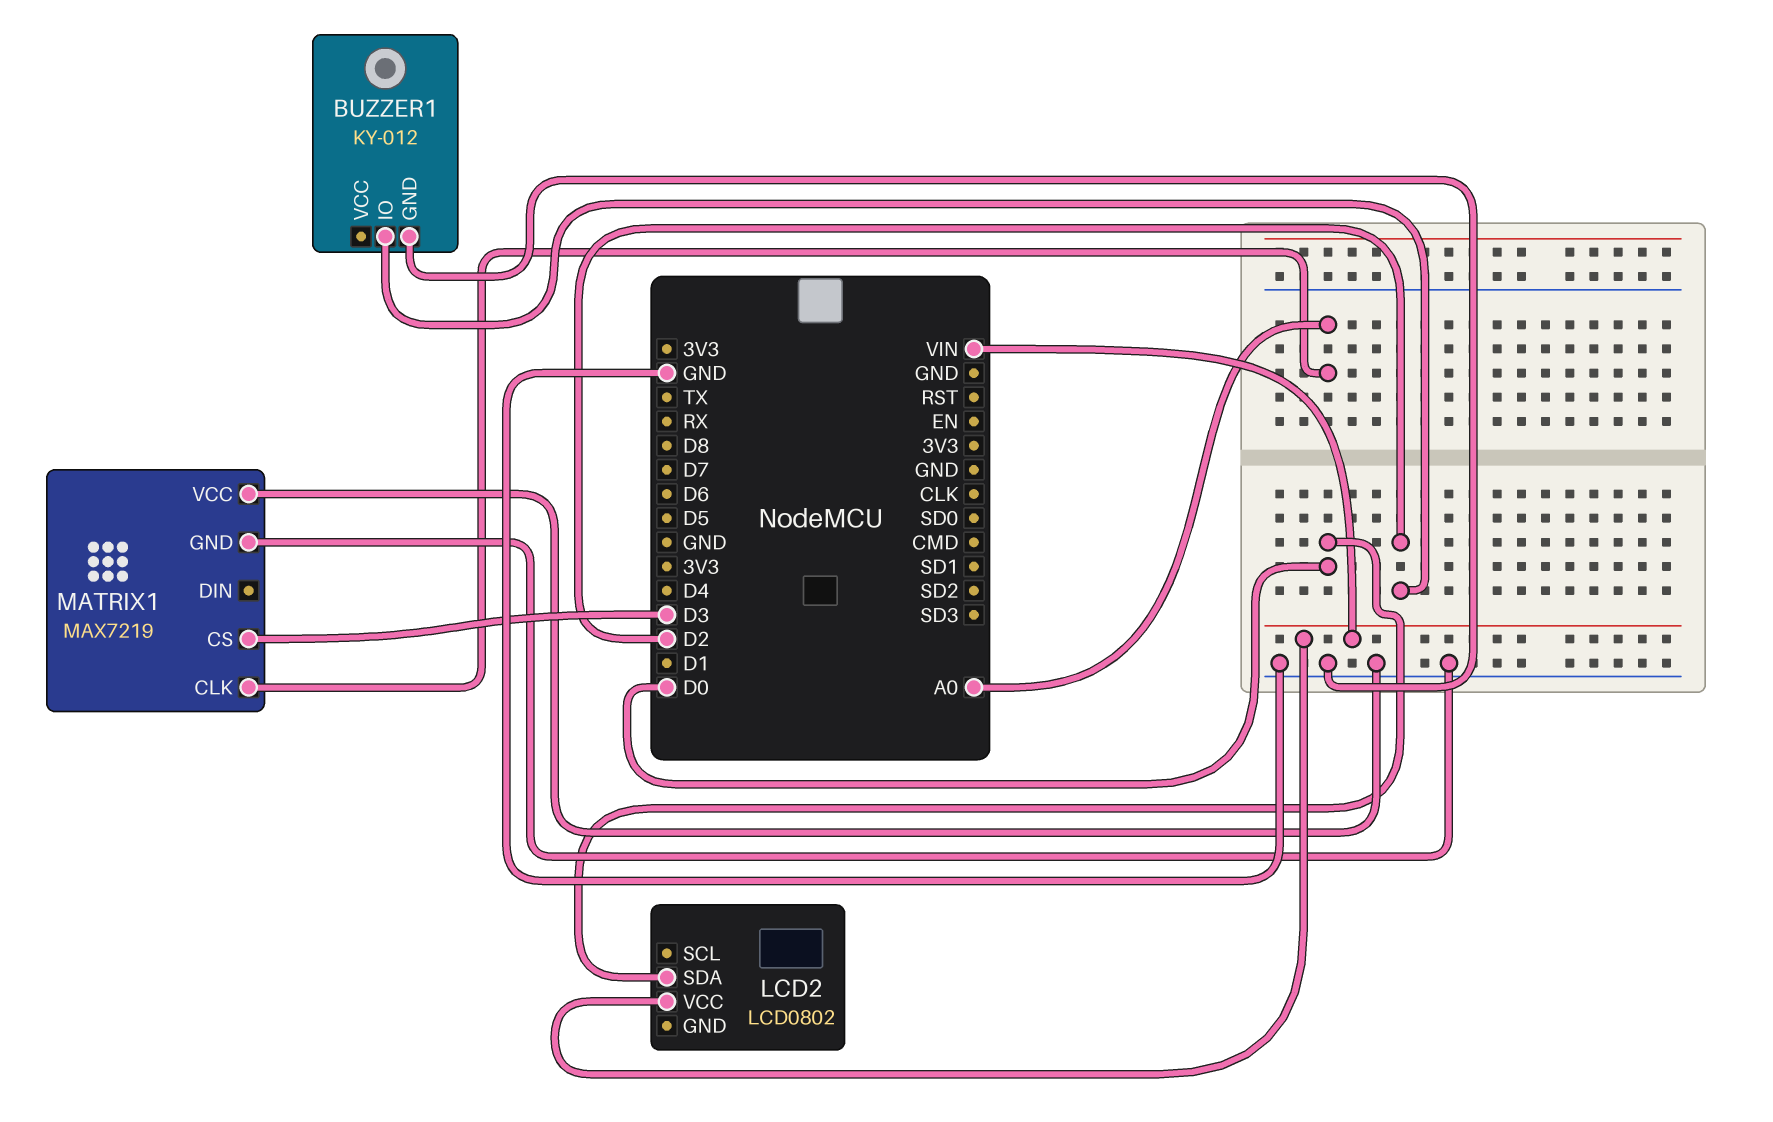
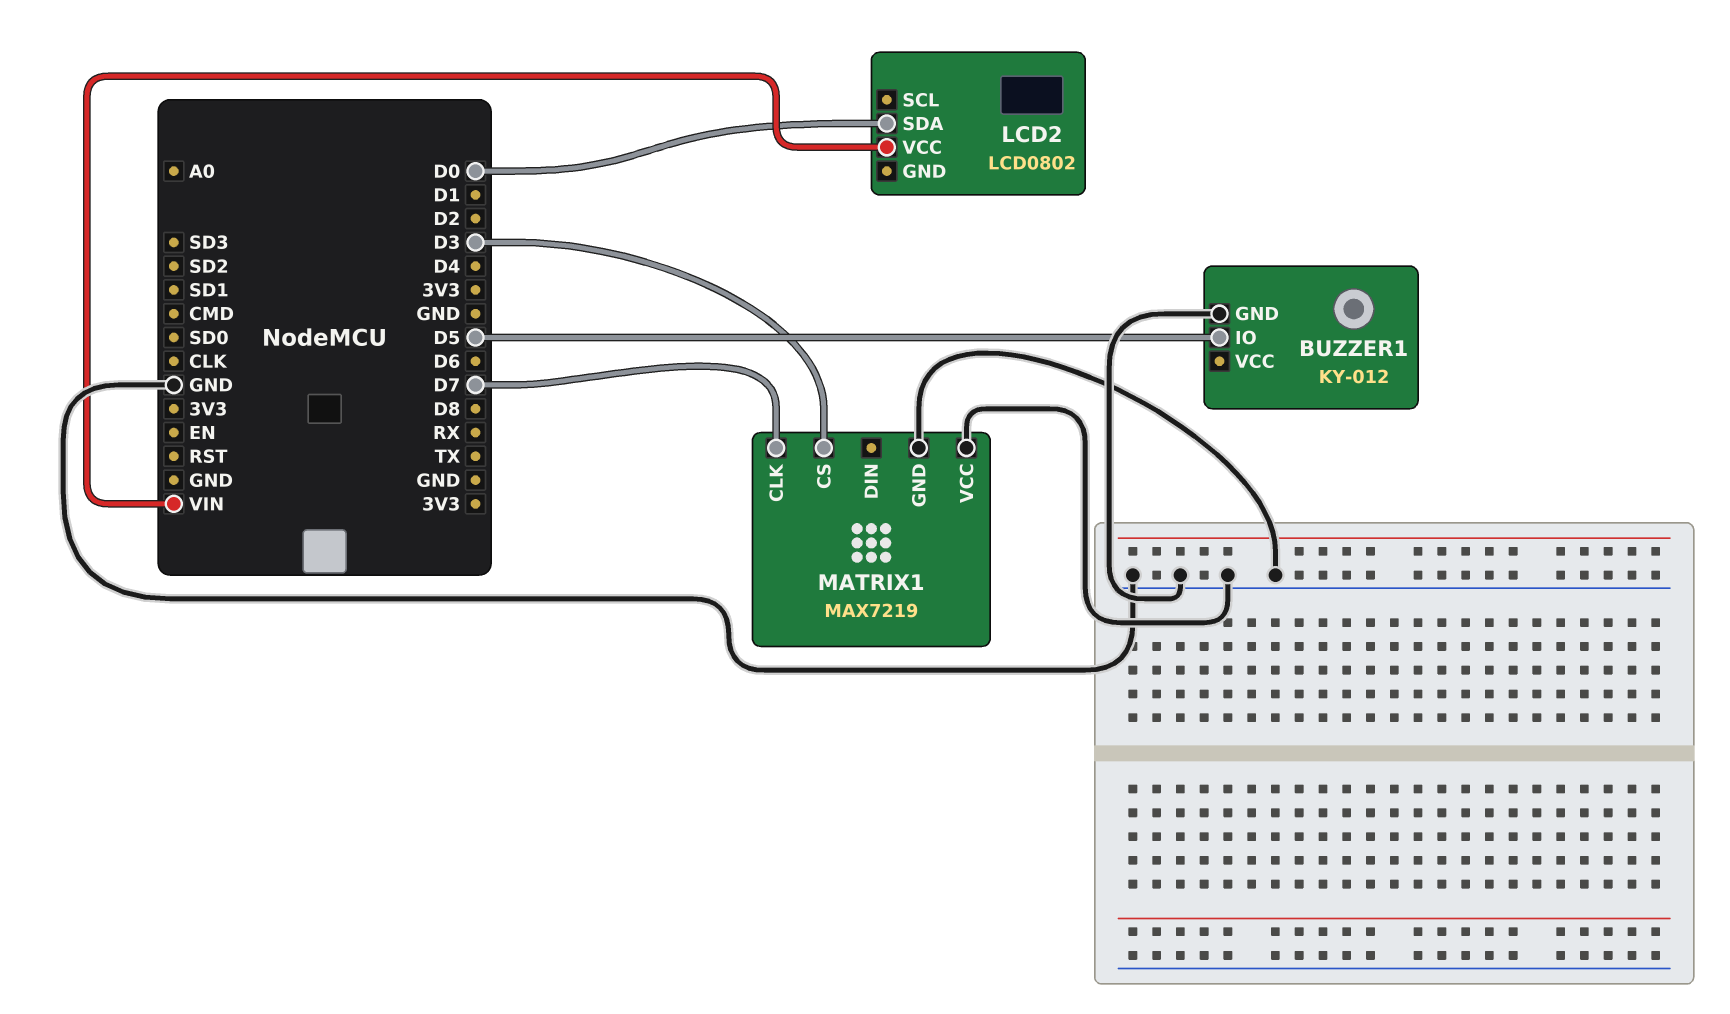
BUZZER1 pin IO: D2 -> D5
MATRIX1 pin CLK: A0 -> D7

